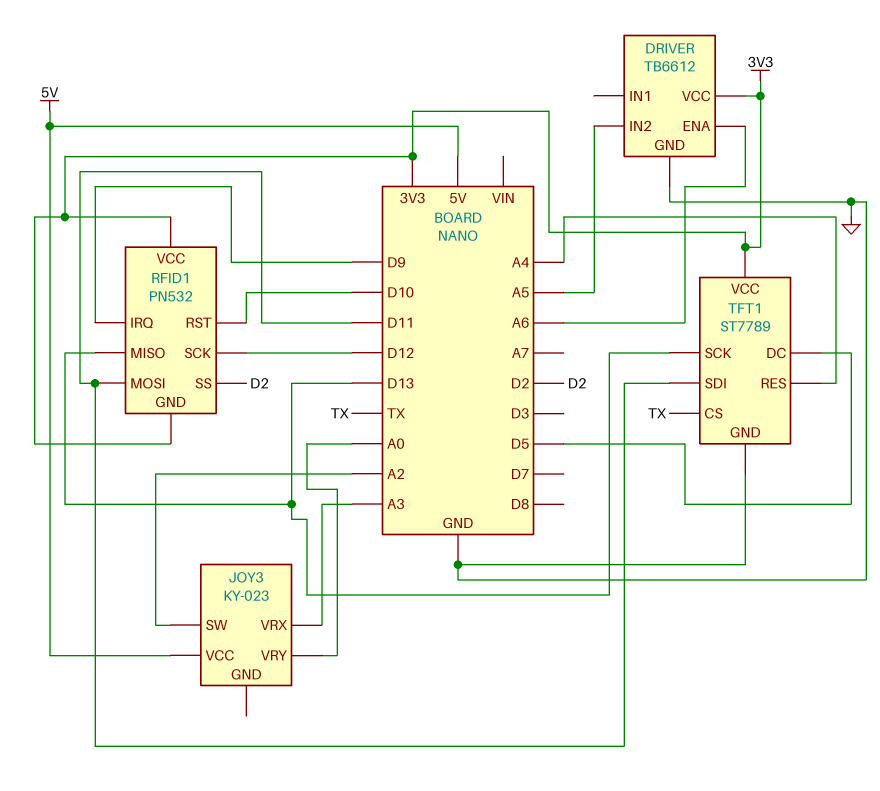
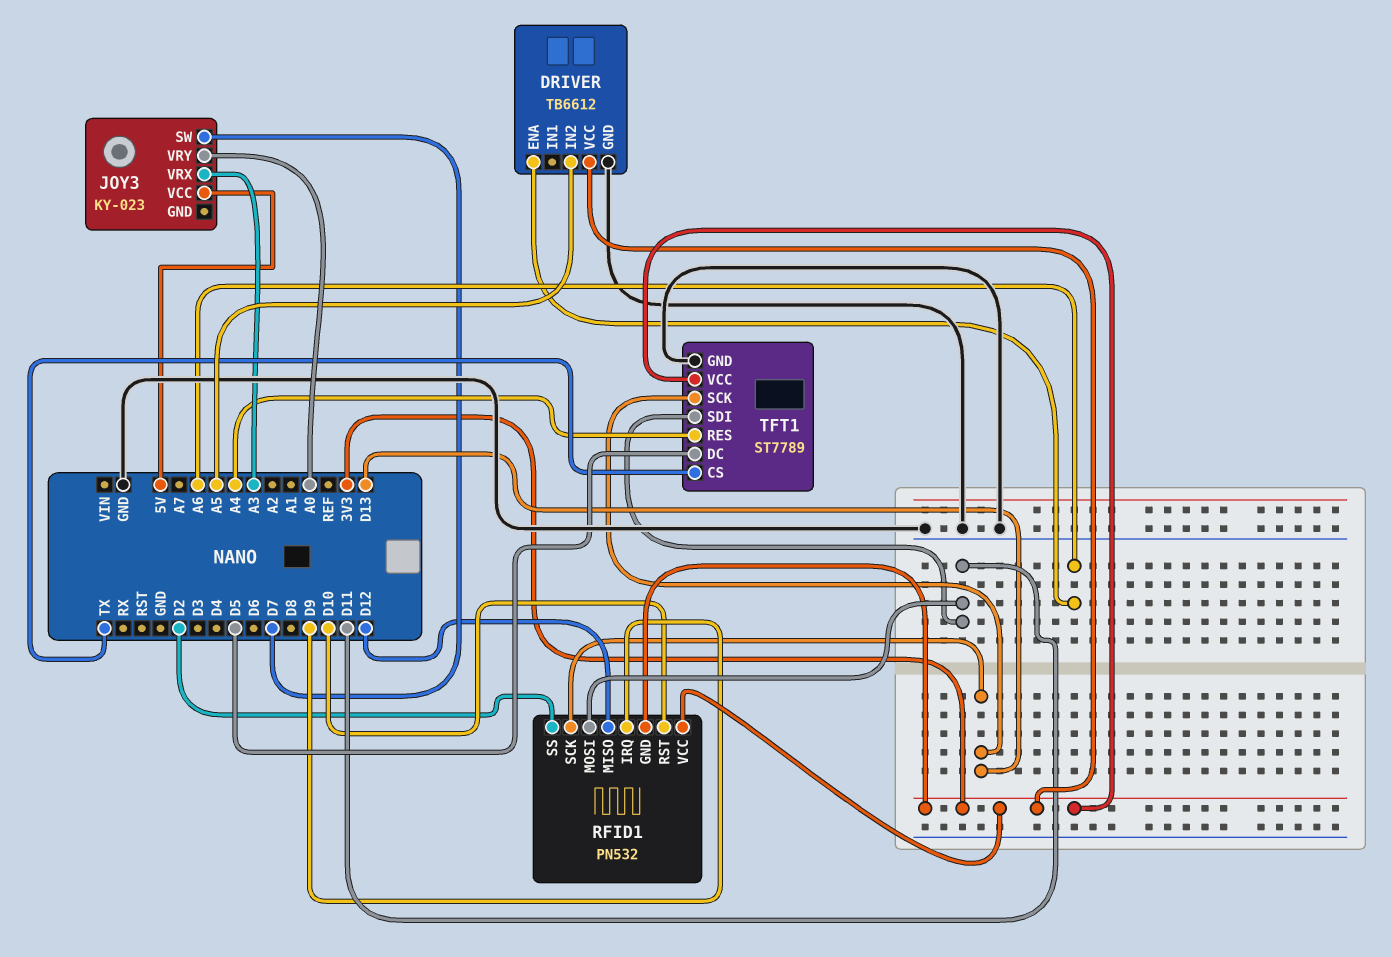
JOY3 pin SW: A2 -> D7
RFID1 pin MISO: D13 -> D12
RFID1 pin SCK: D12 -> D13

